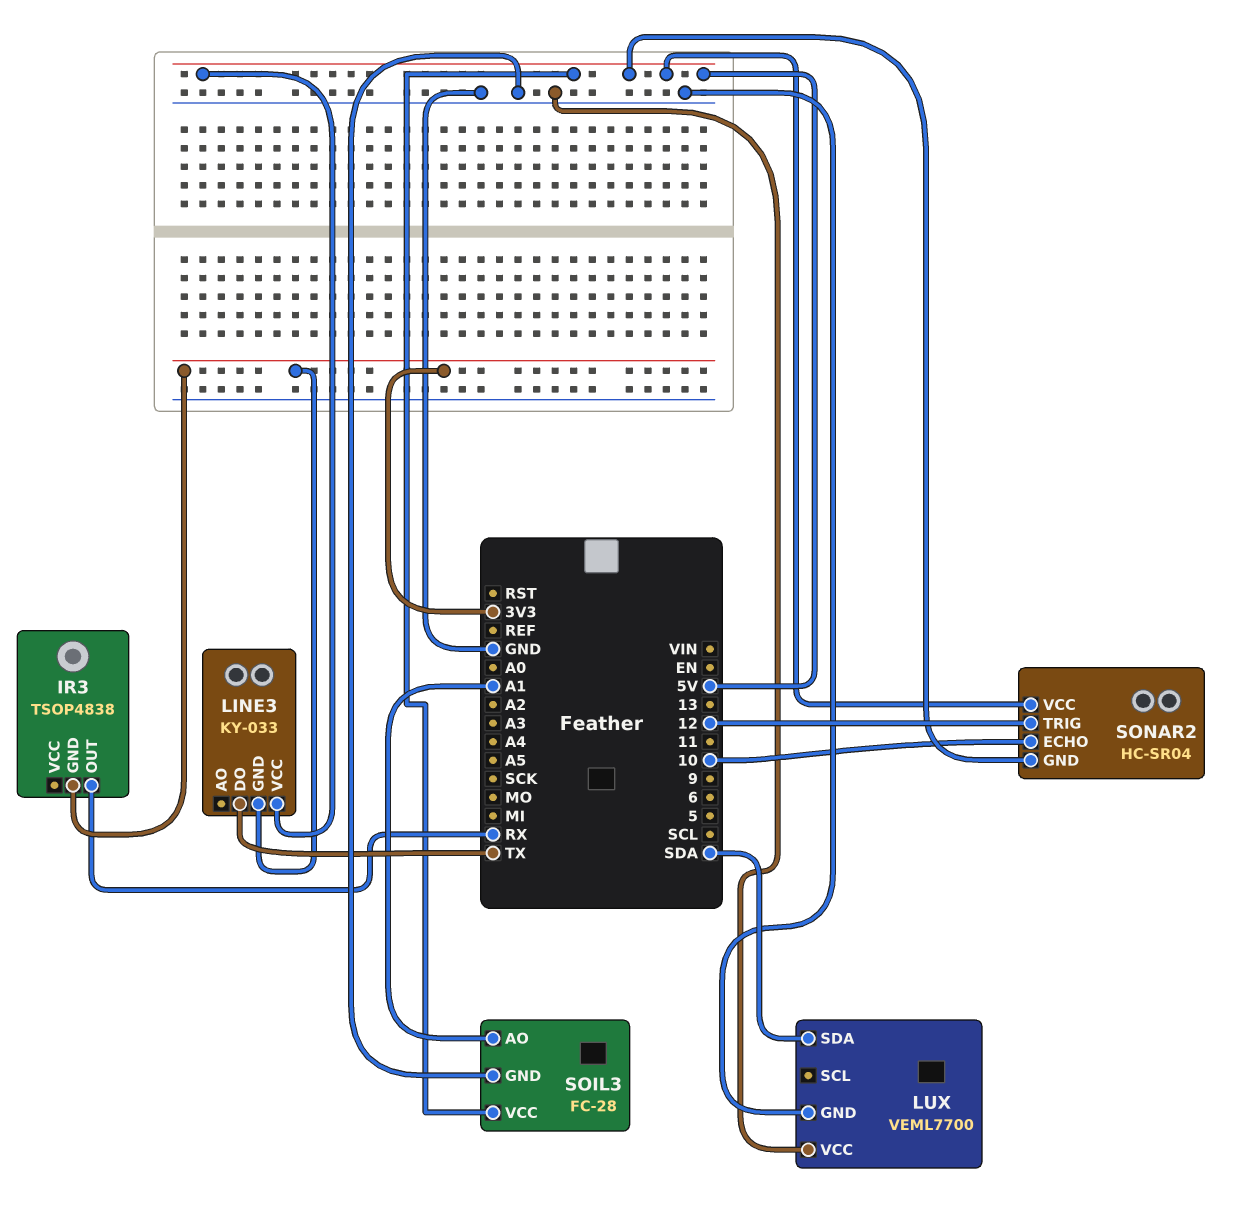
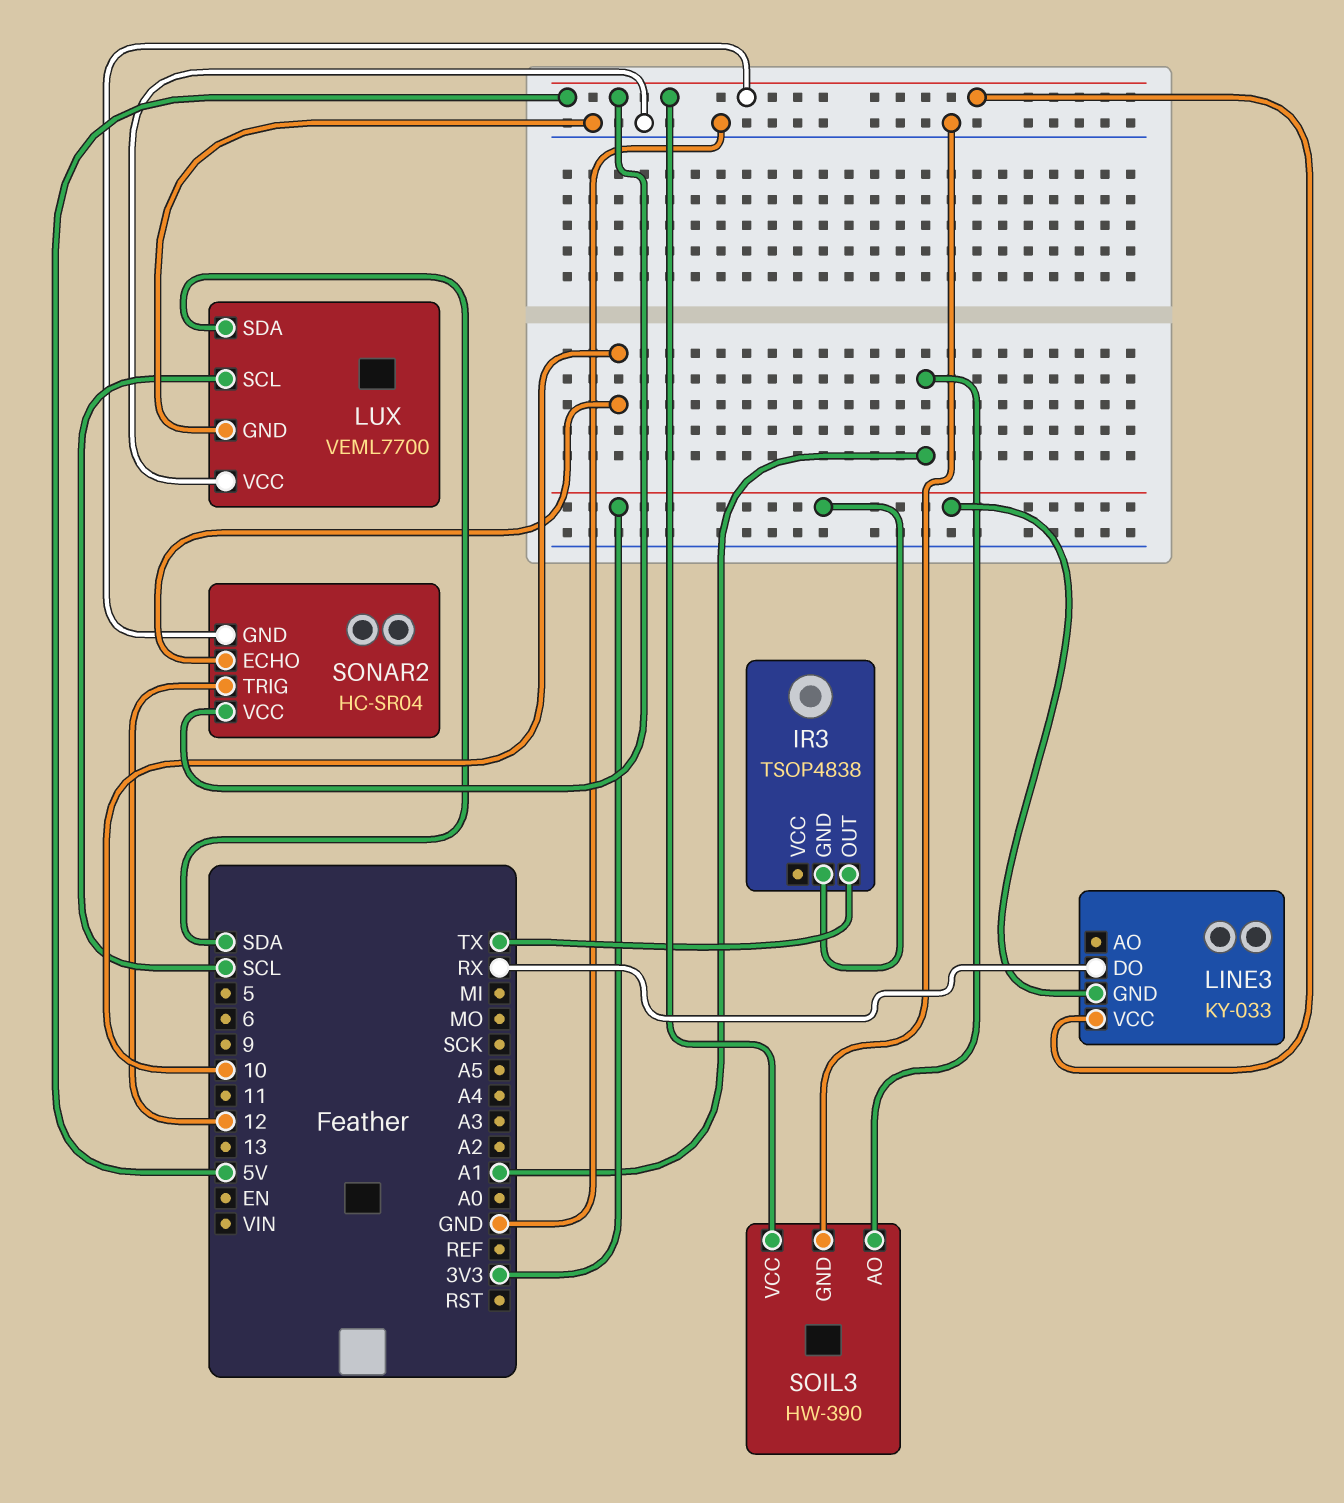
IR3 pin OUT: RX -> TX
LINE3 pin DO: TX -> RX
LUX pin SCL: none -> SCL
SOIL3: FC-28 -> HW-390

